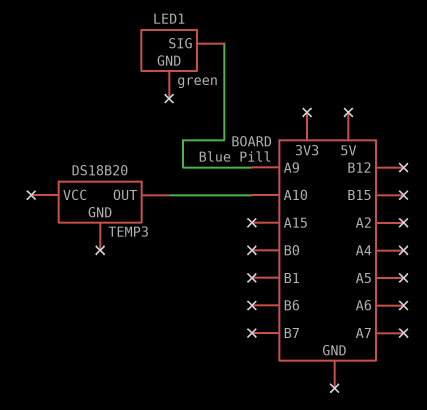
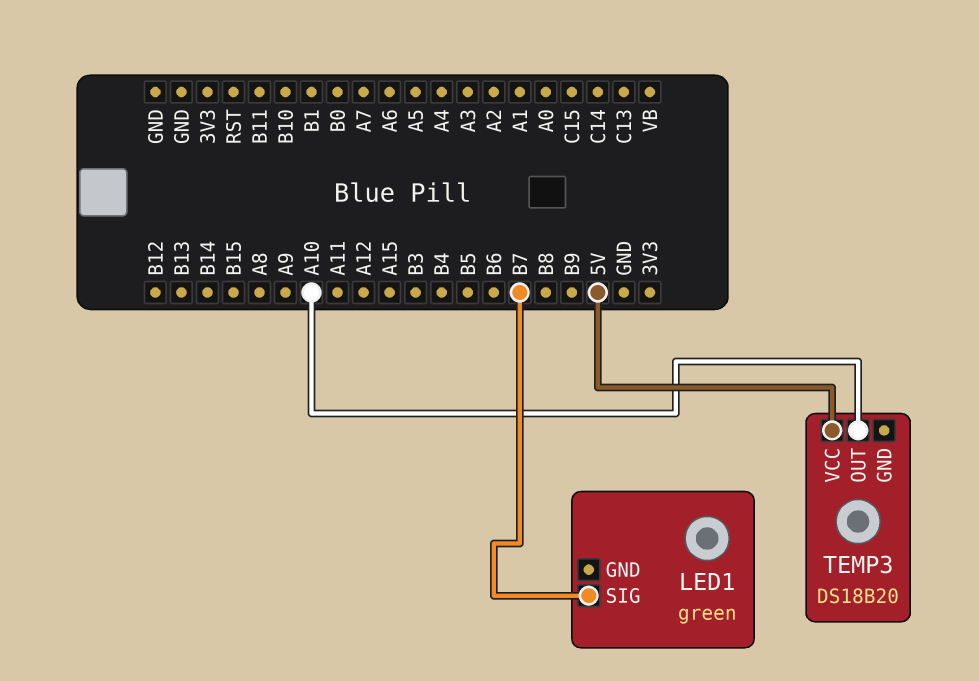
LED1 pin SIG: A9 -> B7
TEMP3 pin VCC: none -> 5V

